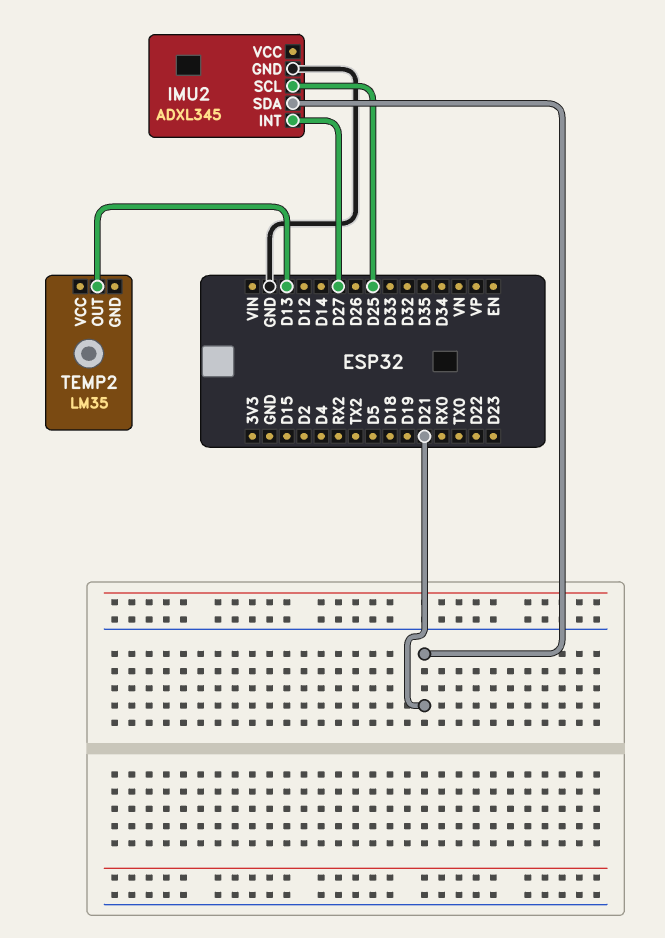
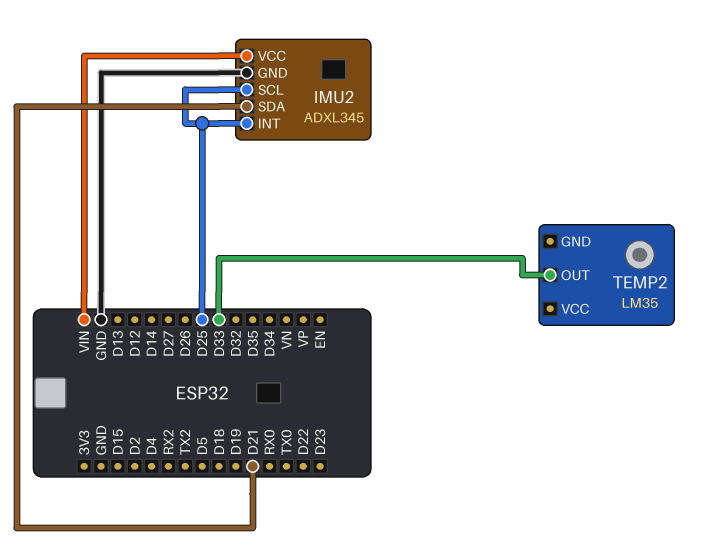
IMU2 pin INT: D27 -> D25
IMU2 pin VCC: none -> VIN
TEMP2 pin OUT: D13 -> D33

